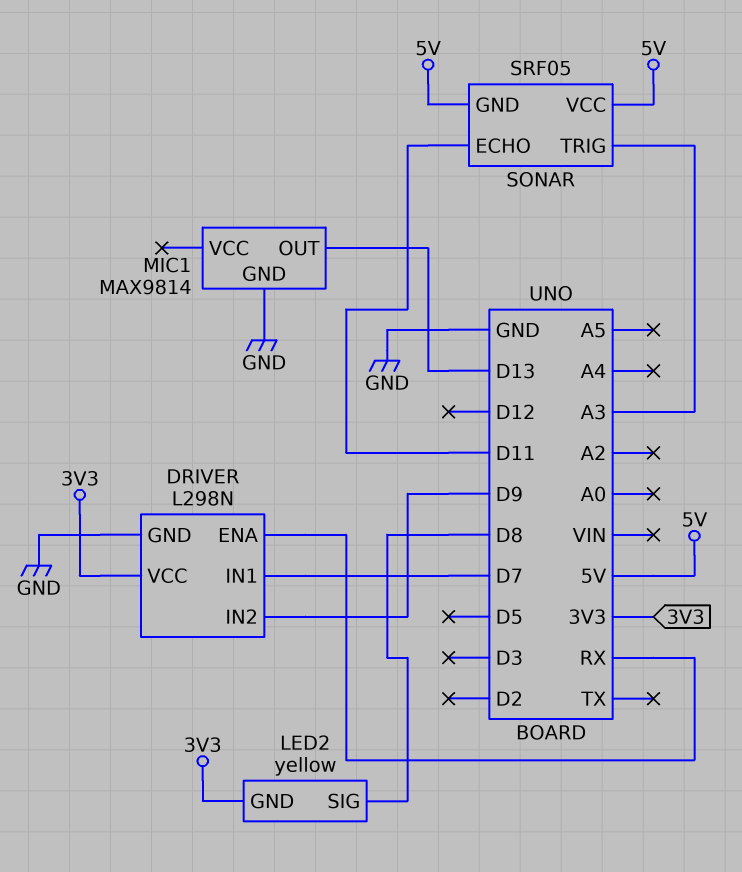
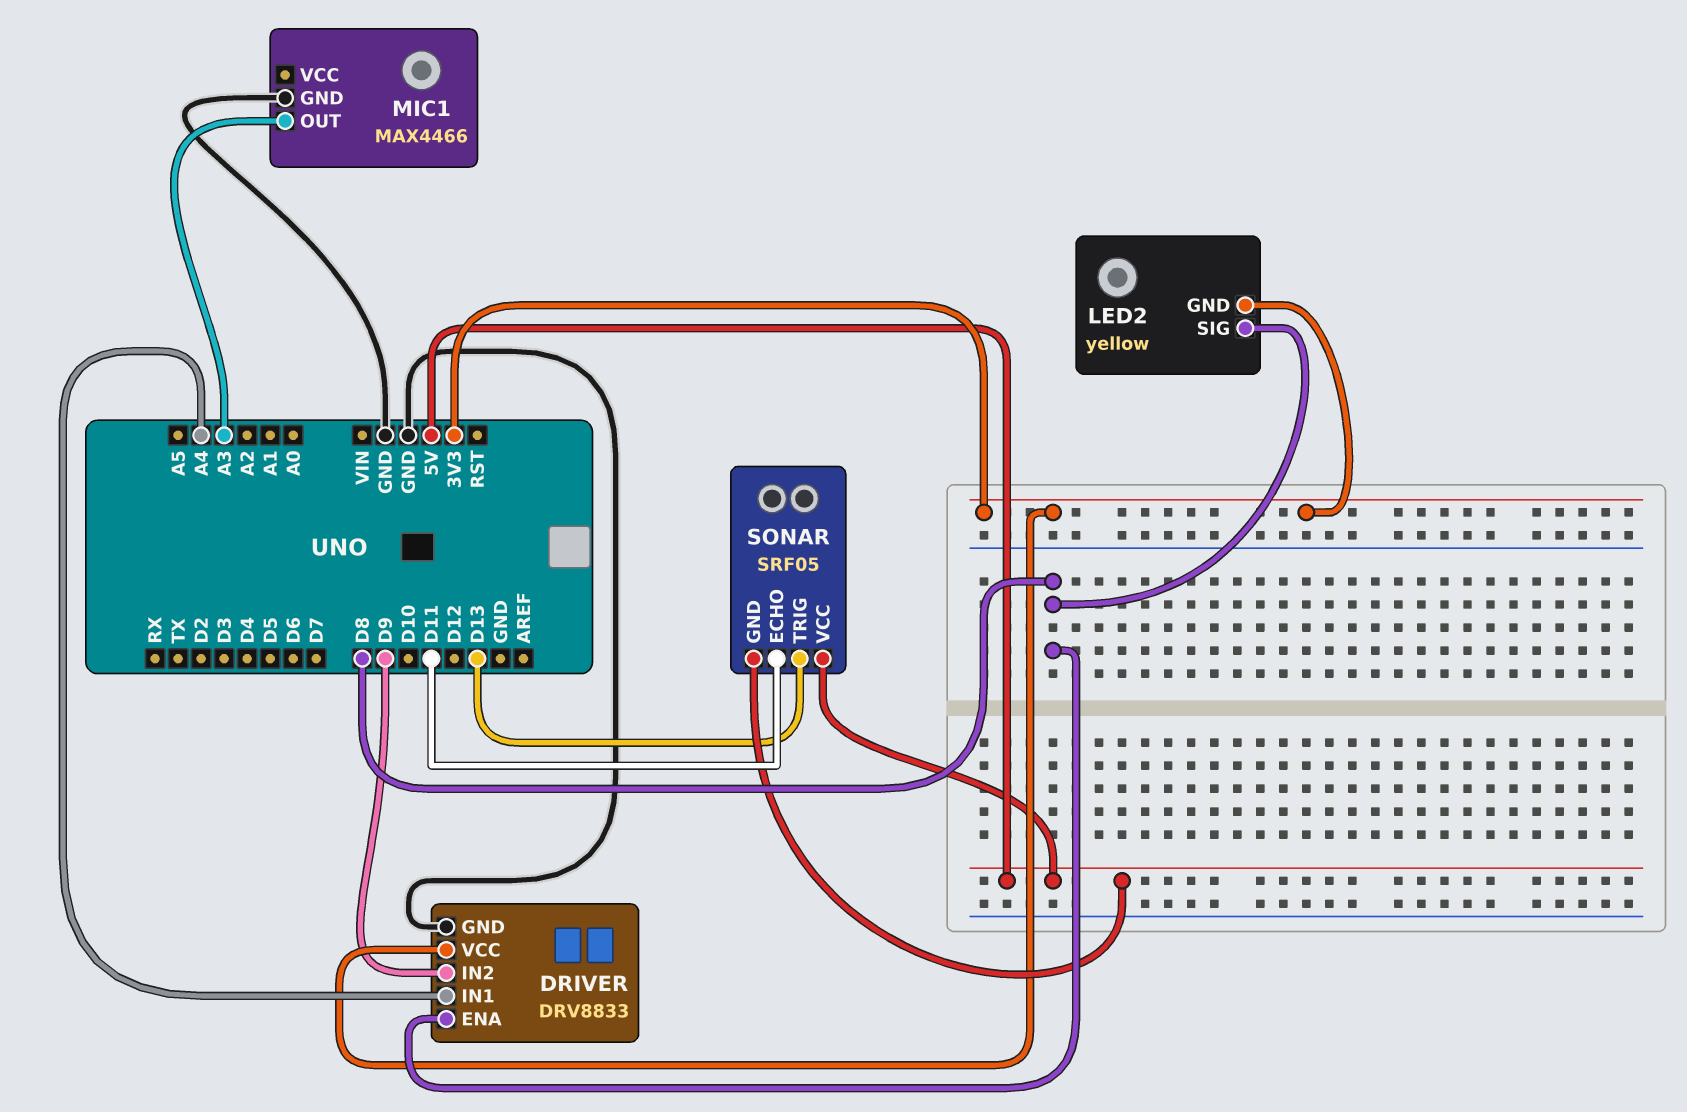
DRIVER: L298N -> DRV8833
DRIVER pin ENA: RX -> D8
DRIVER pin IN1: D7 -> A4
MIC1: MAX9814 -> MAX4466
MIC1 pin OUT: D13 -> A3
SONAR pin TRIG: A3 -> D13

